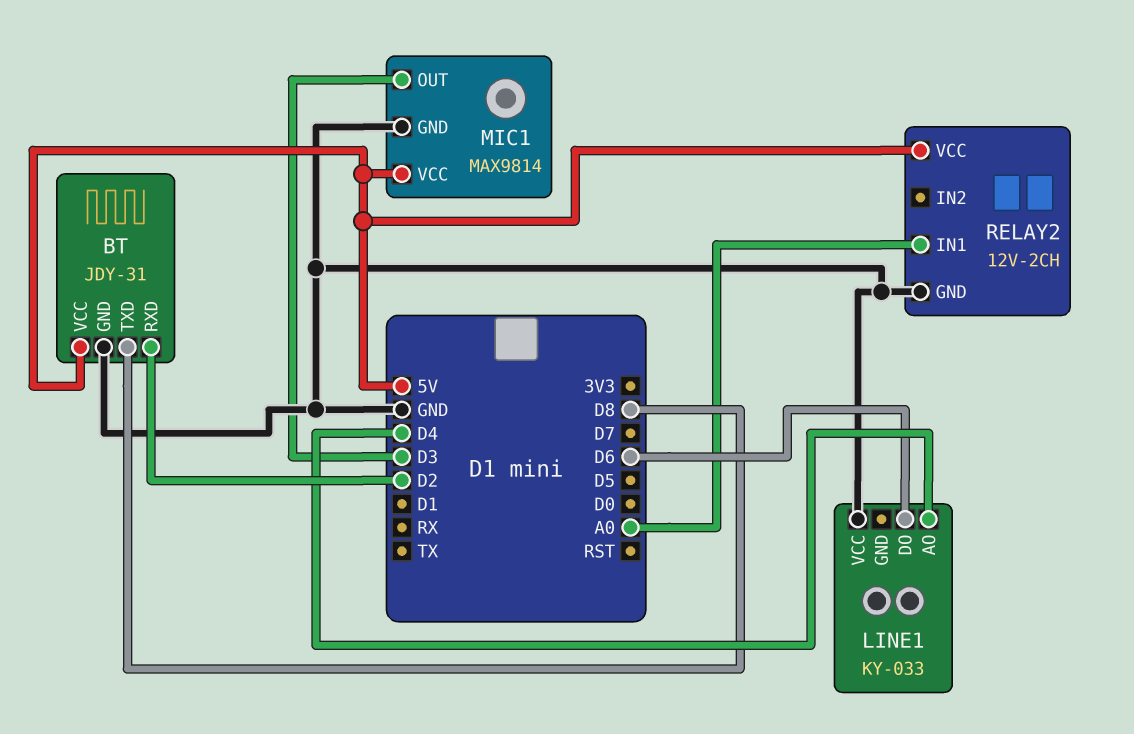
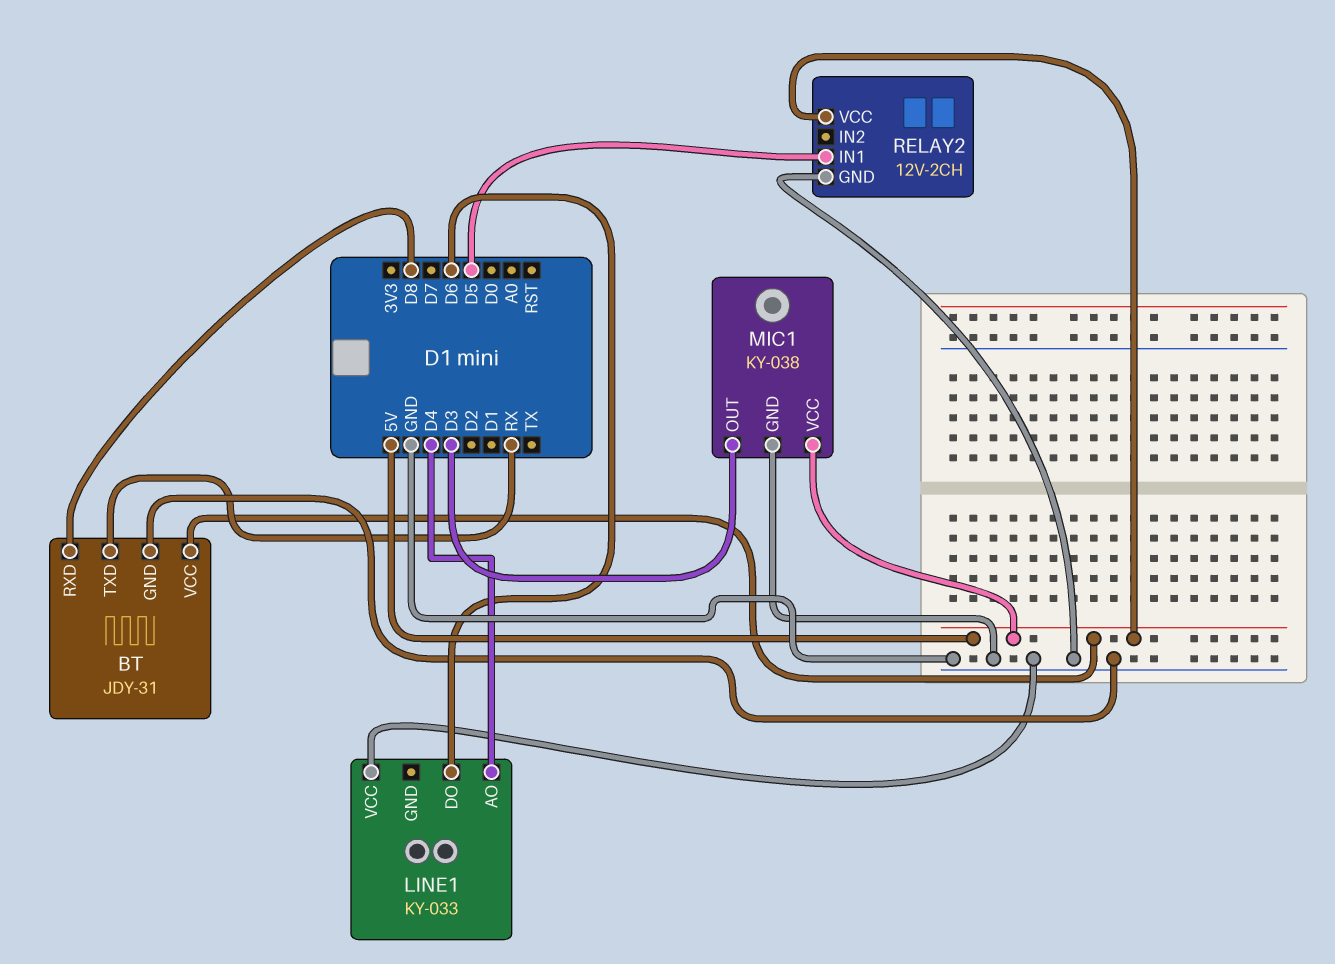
BT pin RXD: D2 -> D8
BT pin TXD: D8 -> RX
MIC1: MAX9814 -> KY-038
RELAY2 pin IN1: A0 -> D5

